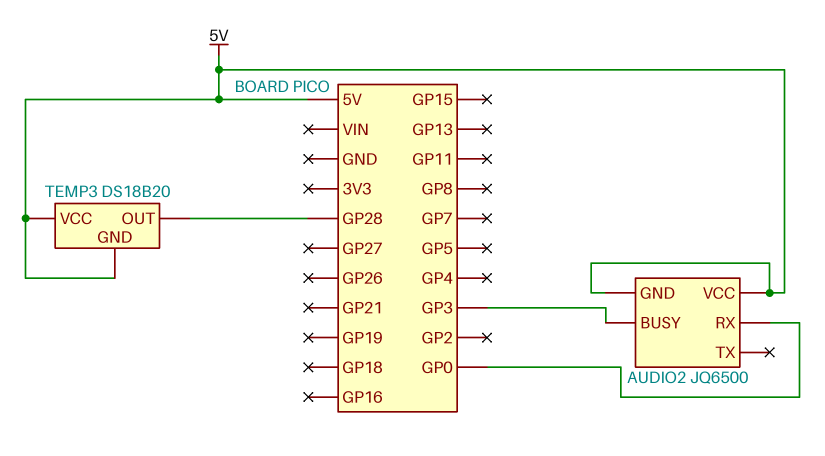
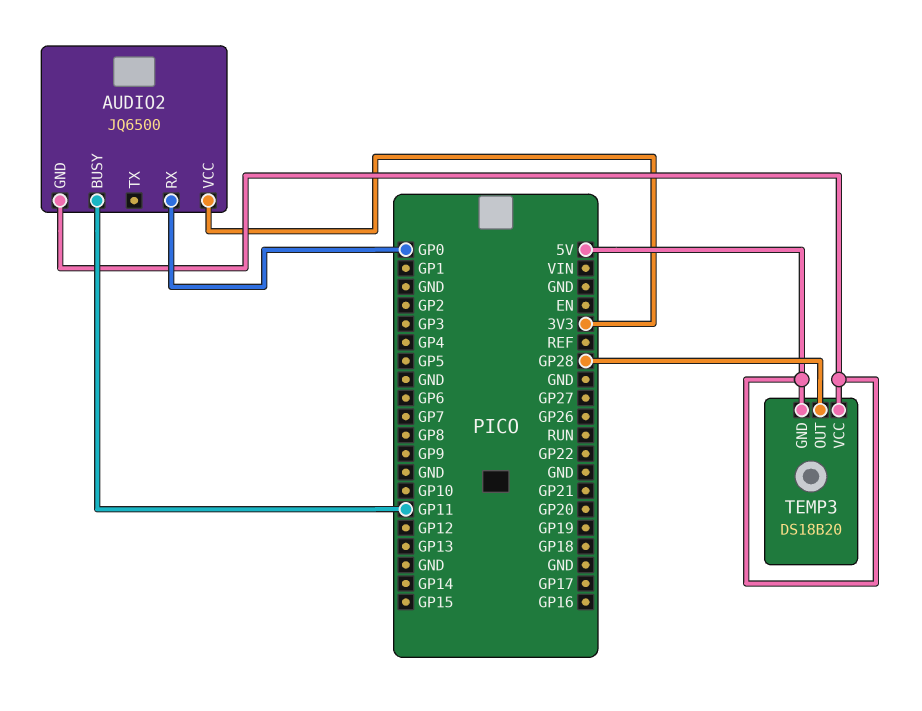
AUDIO2 pin BUSY: GP3 -> GP11
AUDIO2 pin VCC: 5V -> 3V3

